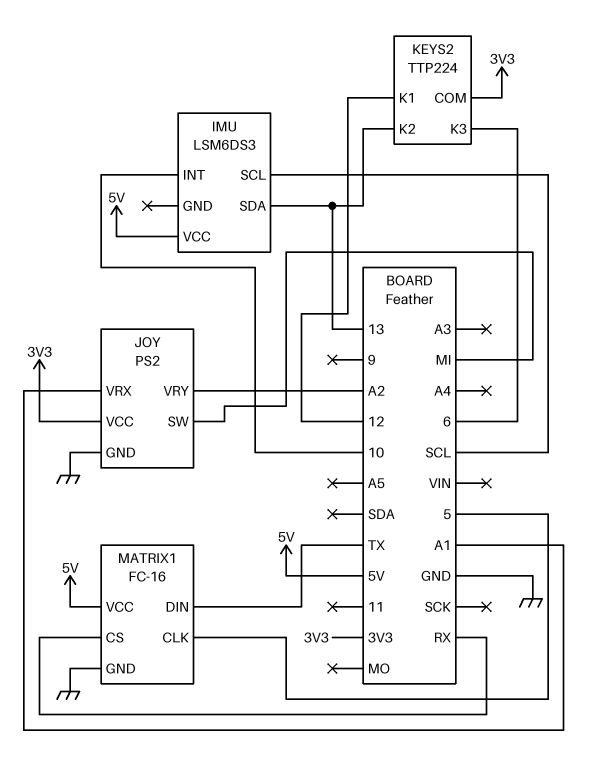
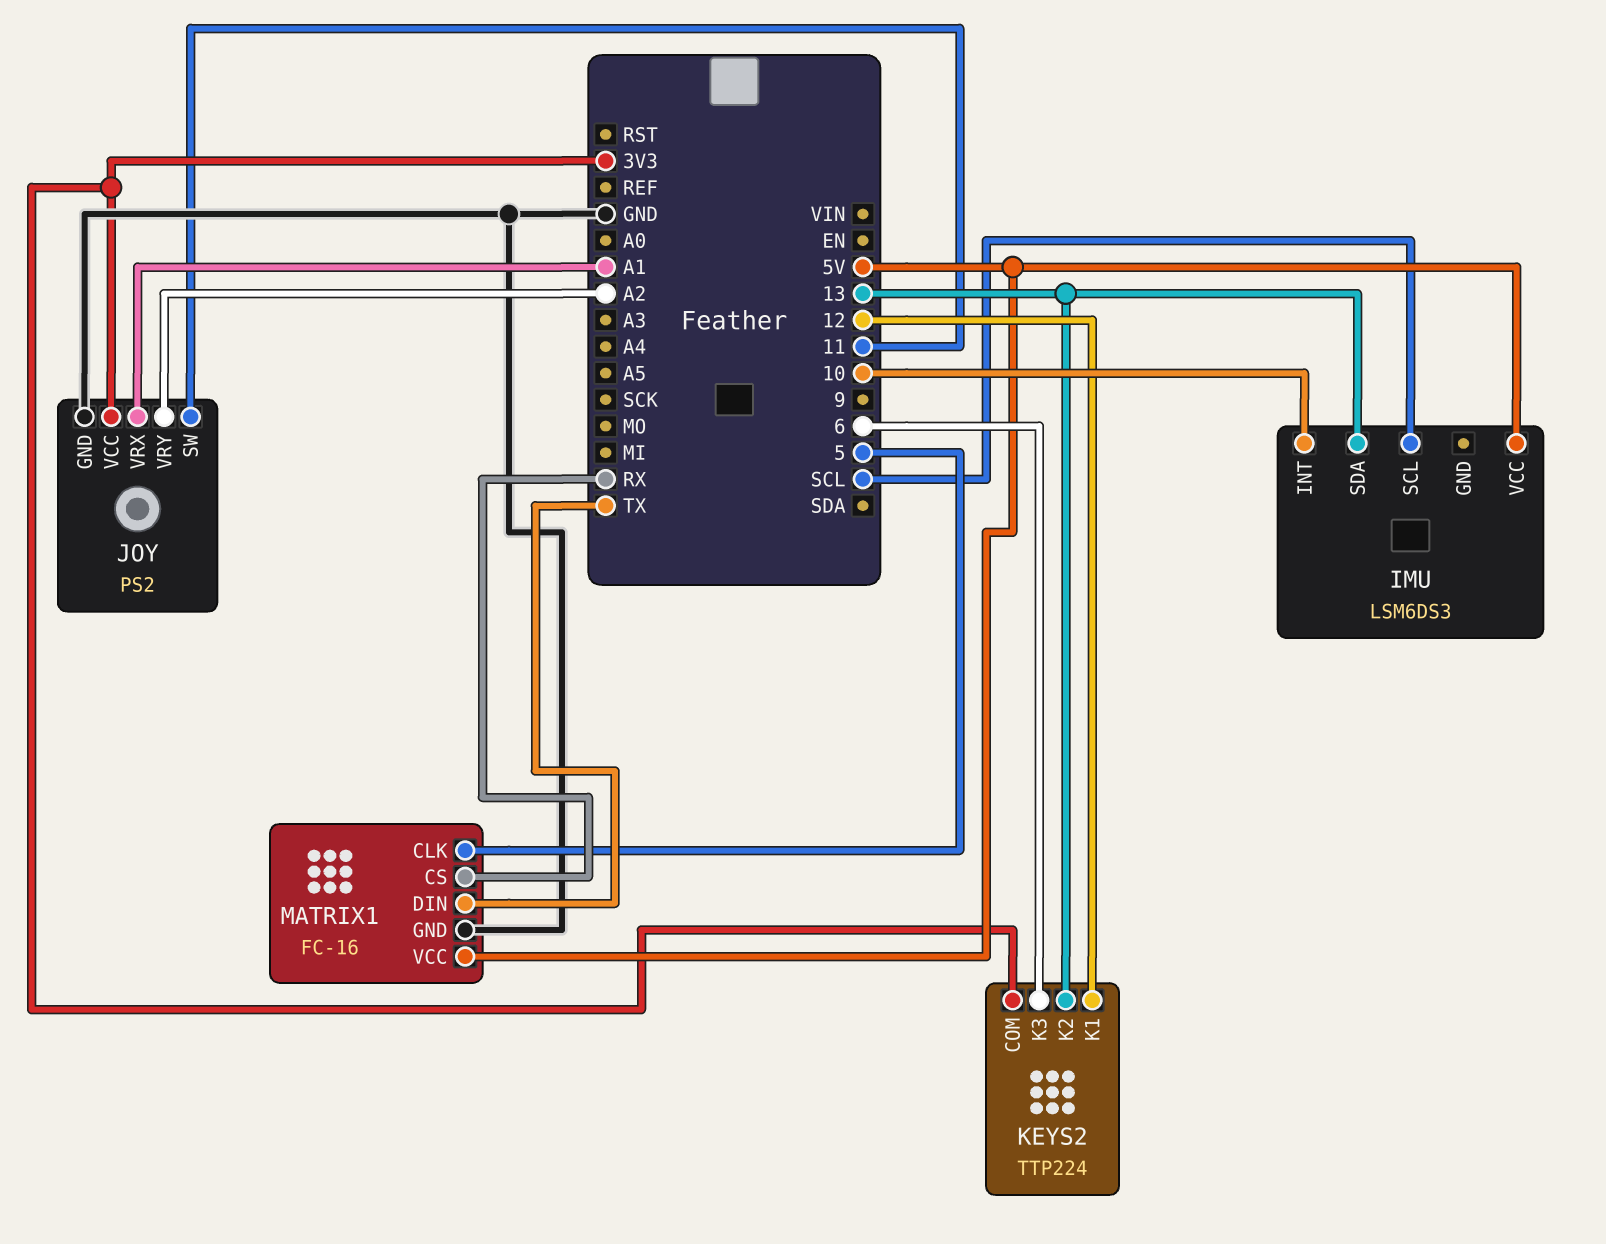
JOY pin SW: MI -> 11

